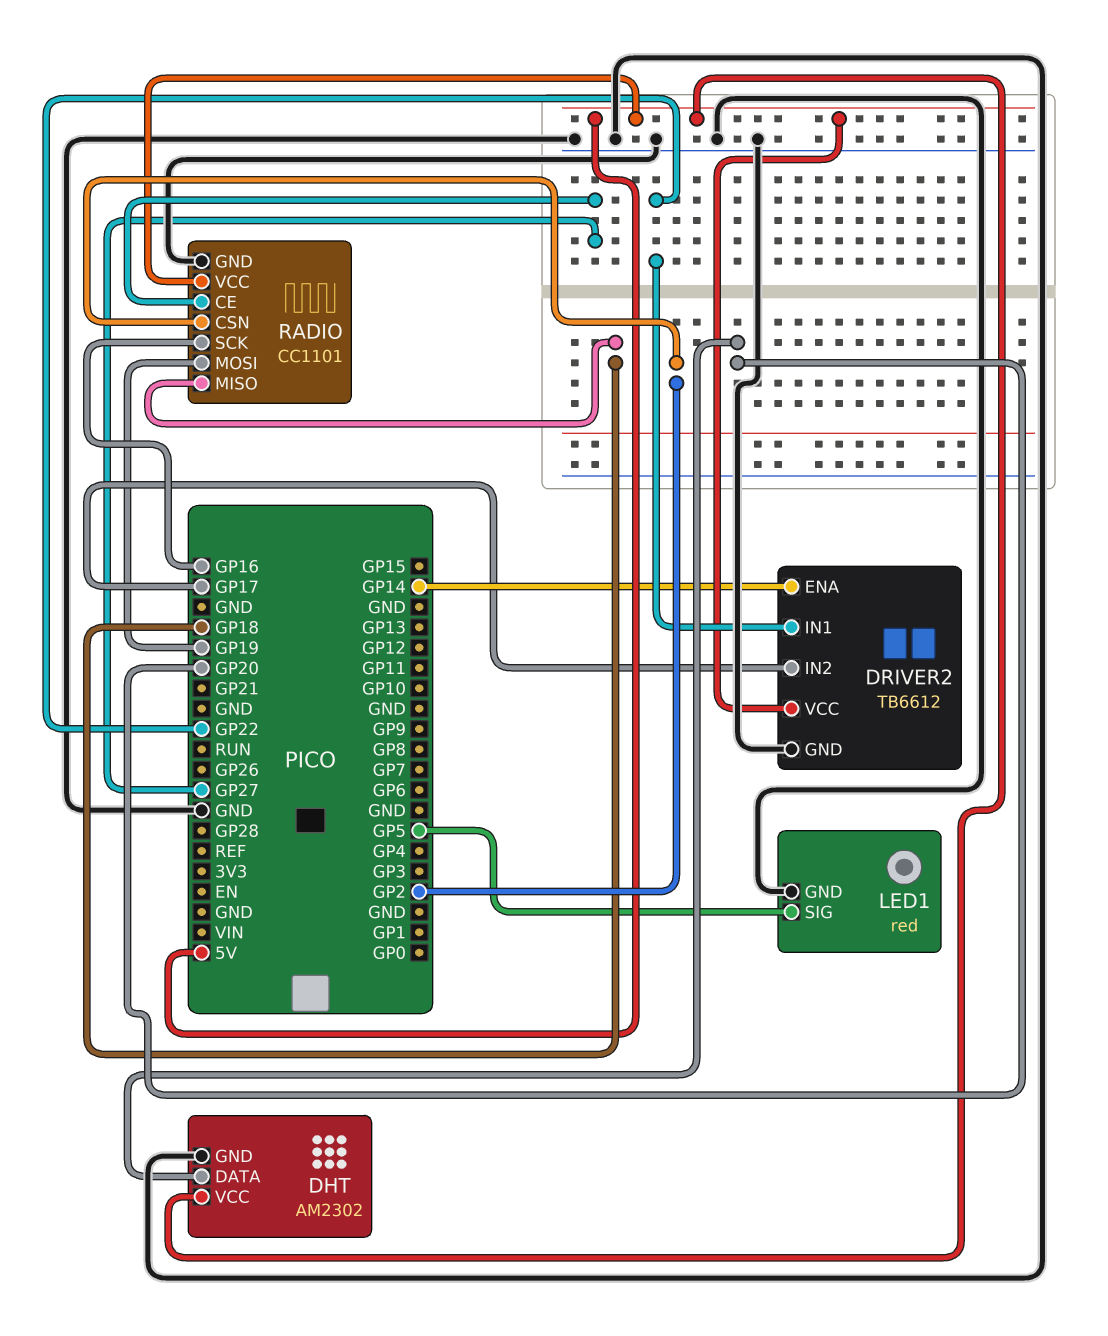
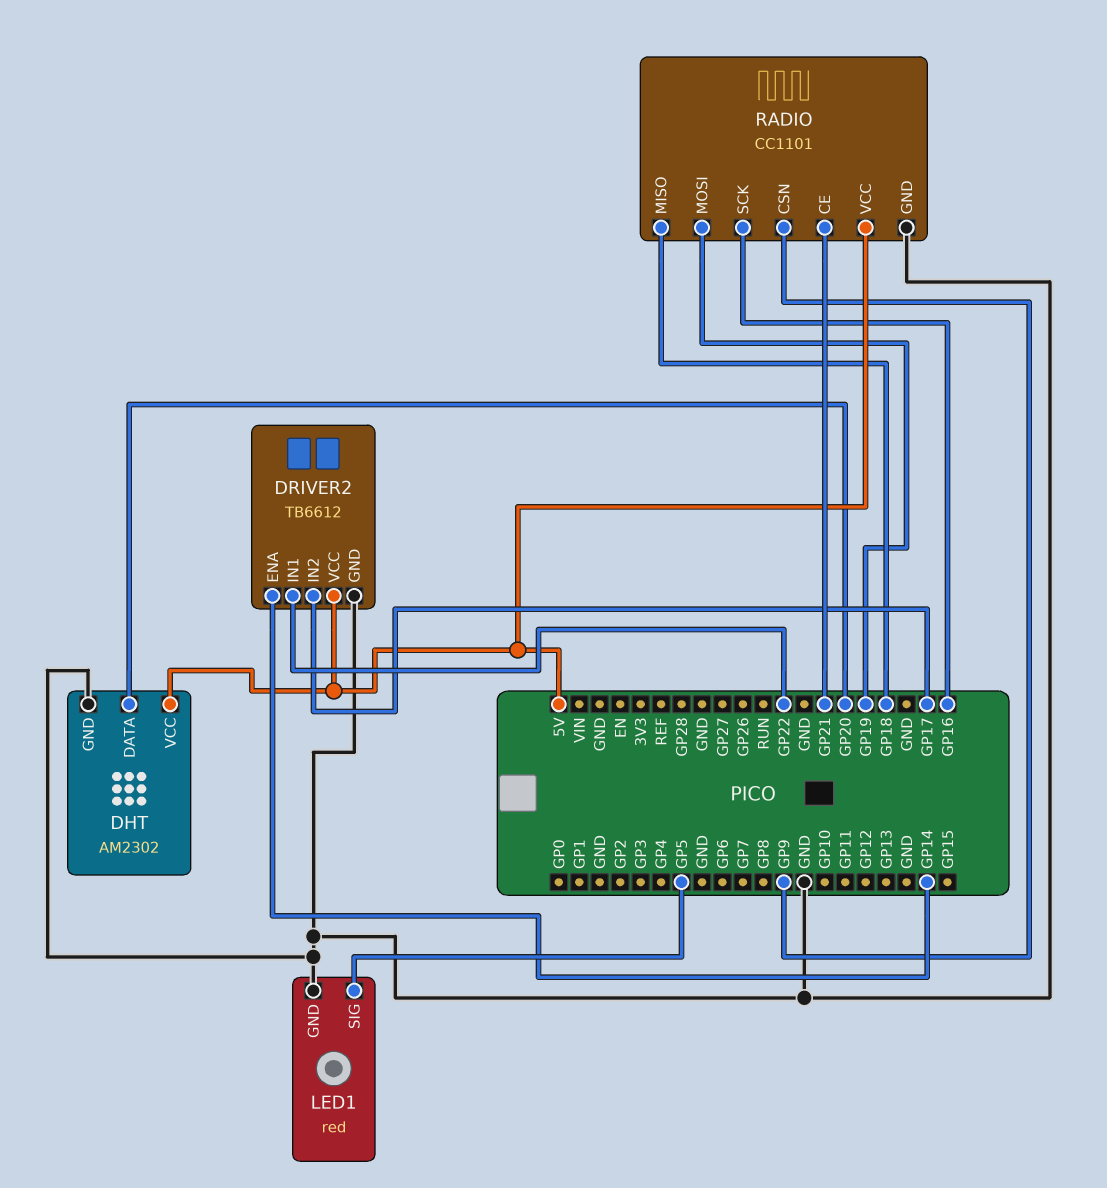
RADIO pin CE: GP27 -> GP21
RADIO pin CSN: GP2 -> GP9

